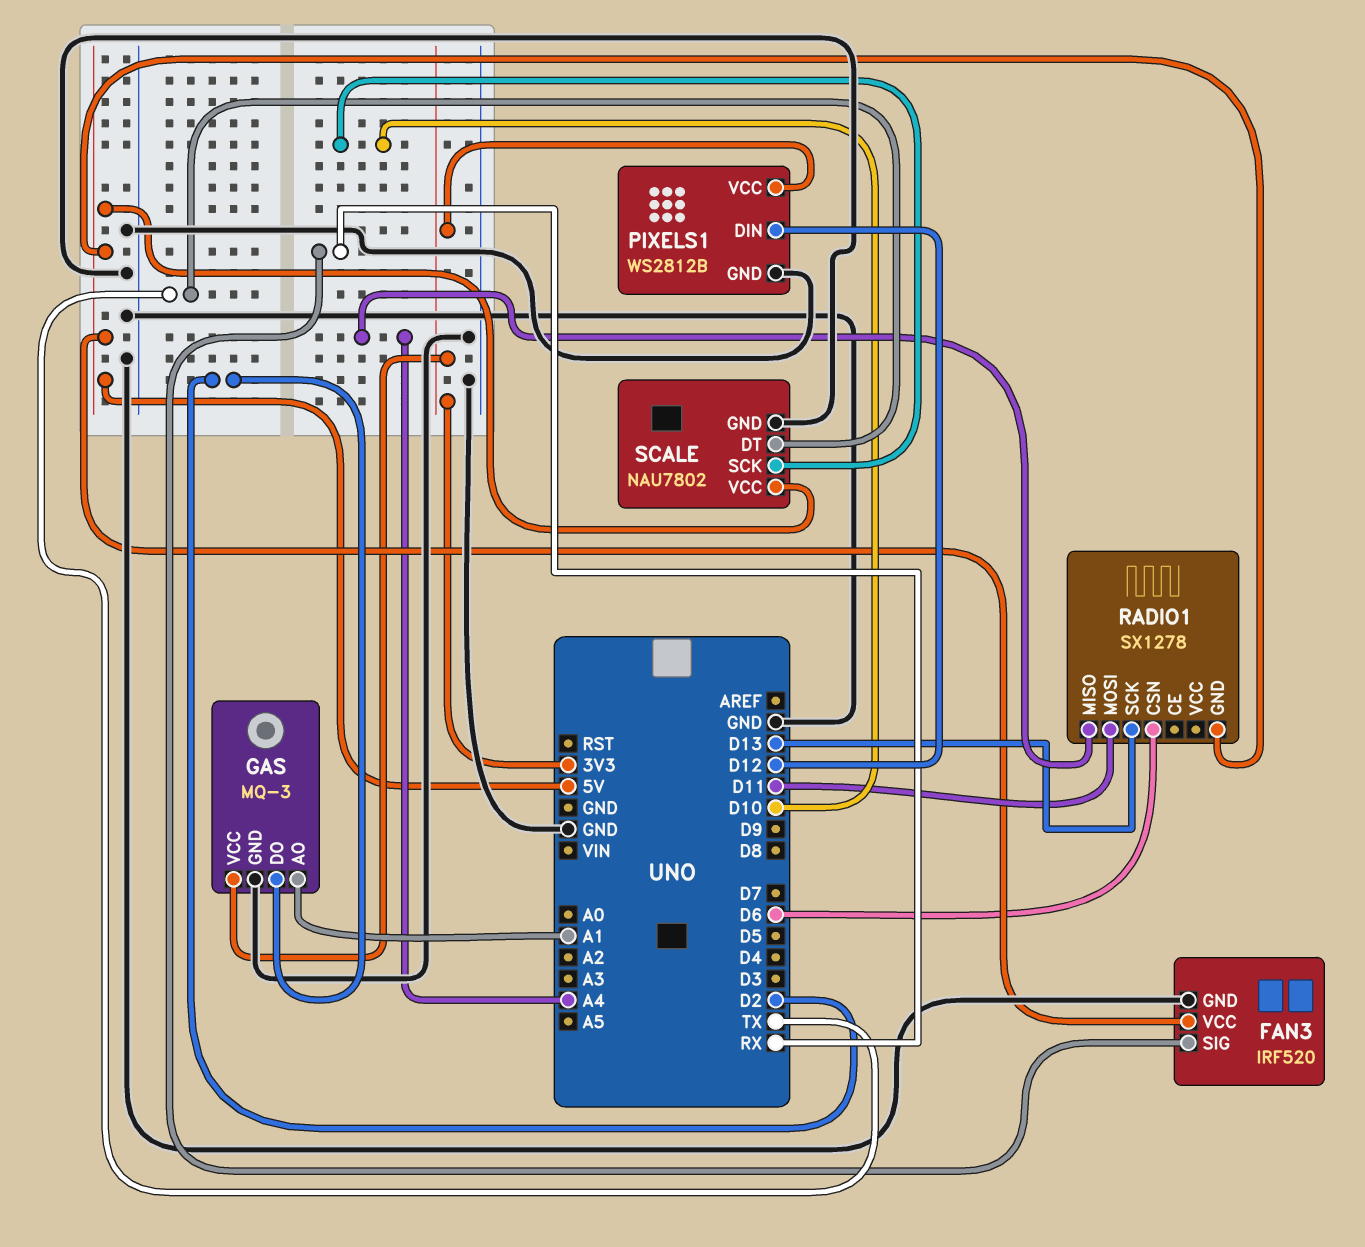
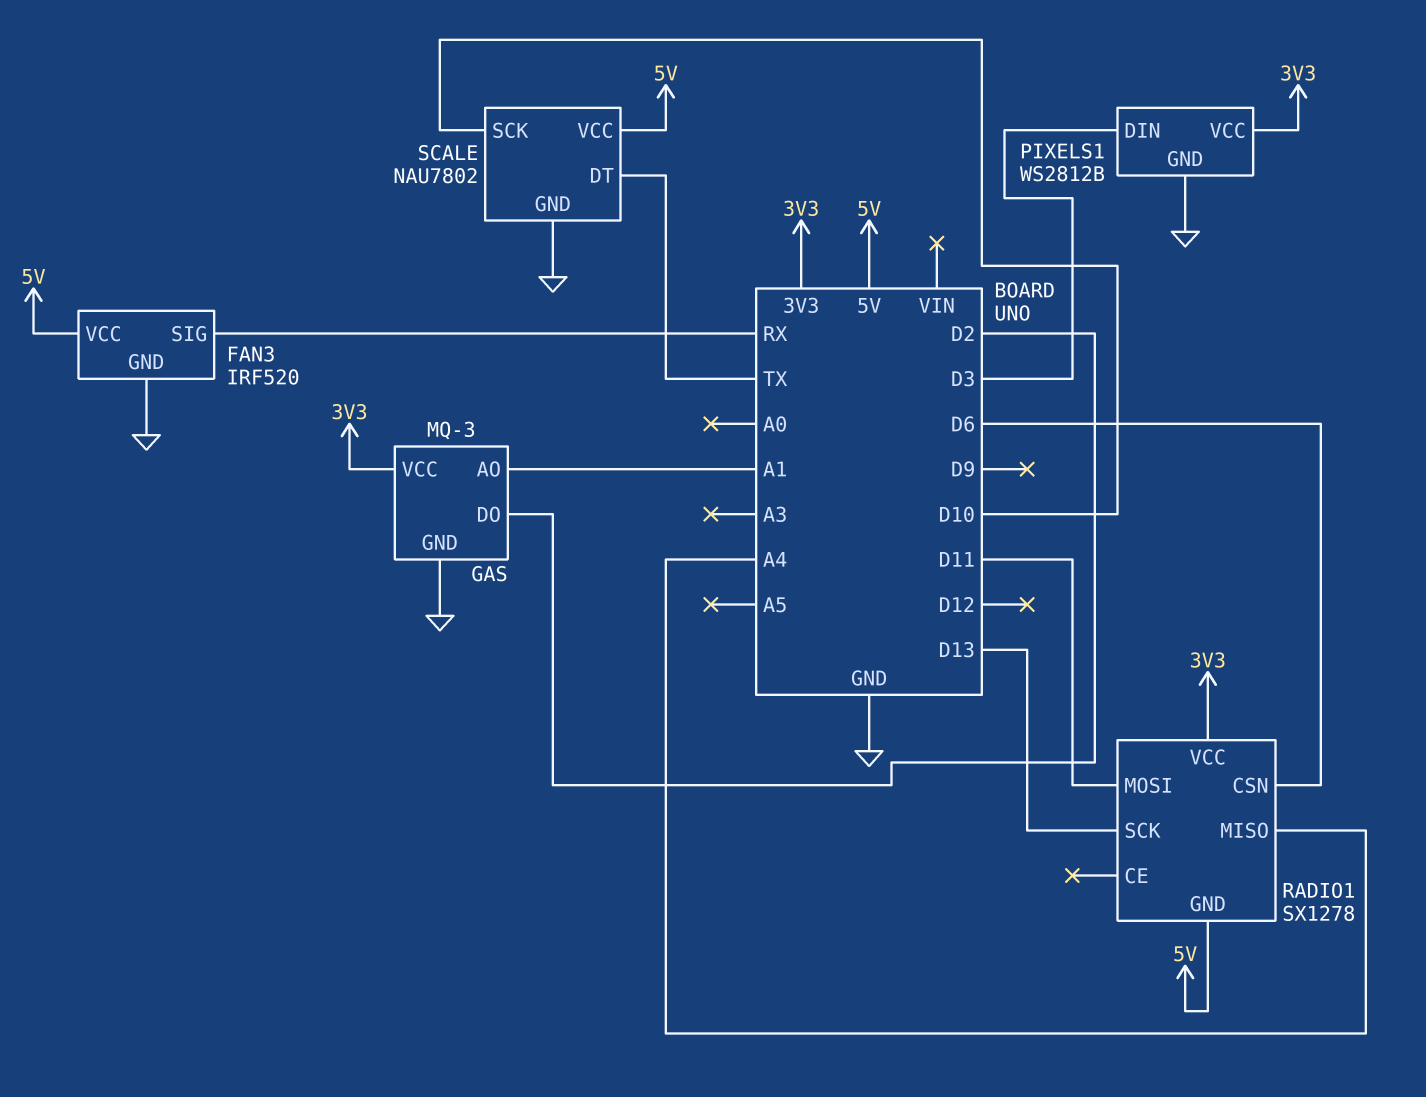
PIXELS1 pin DIN: D12 -> D3
RADIO1 pin VCC: none -> 3V3

